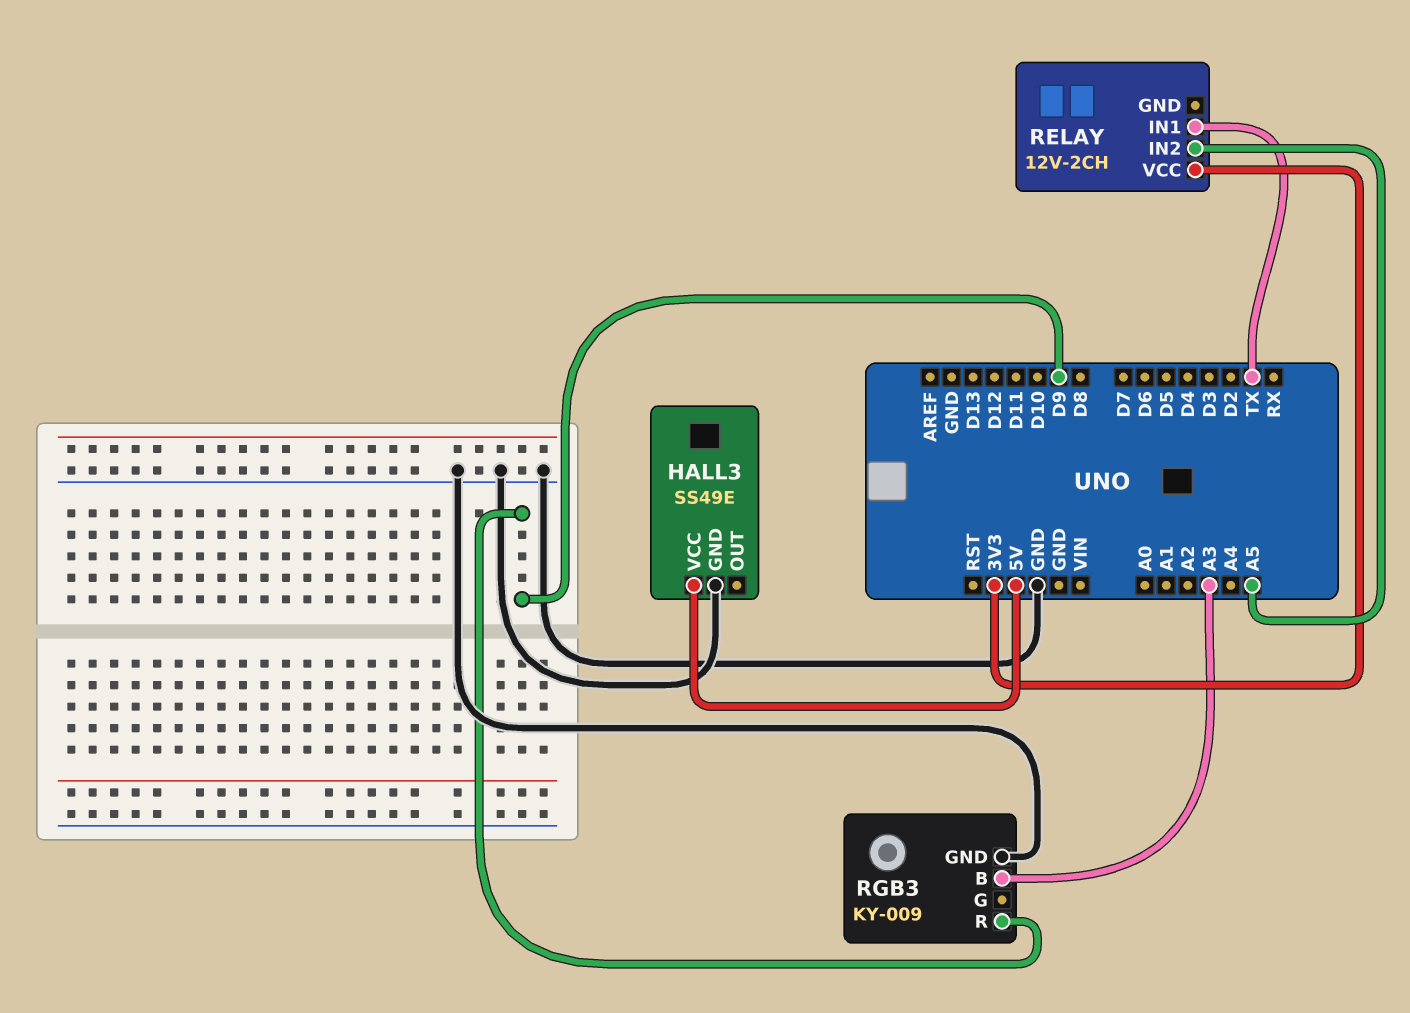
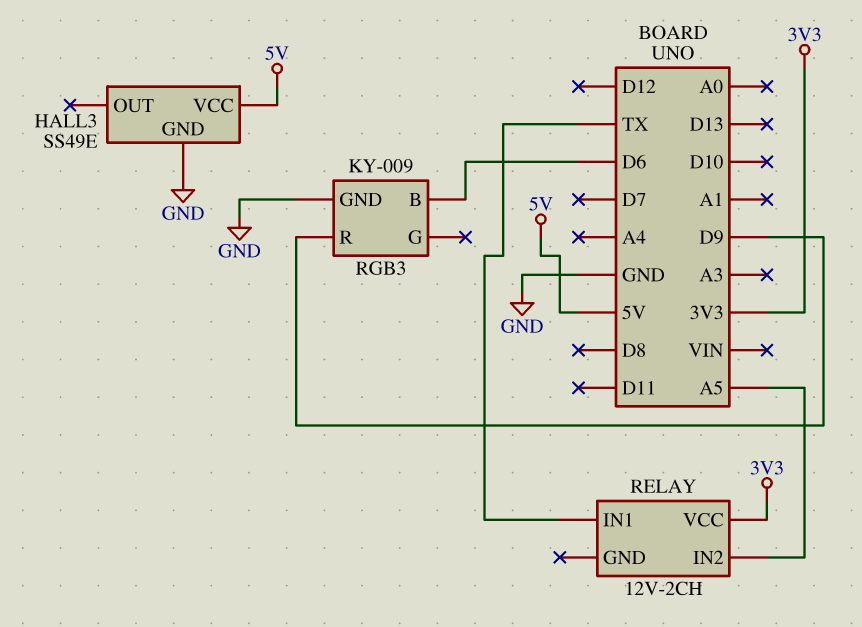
RGB3 pin B: A3 -> D6

